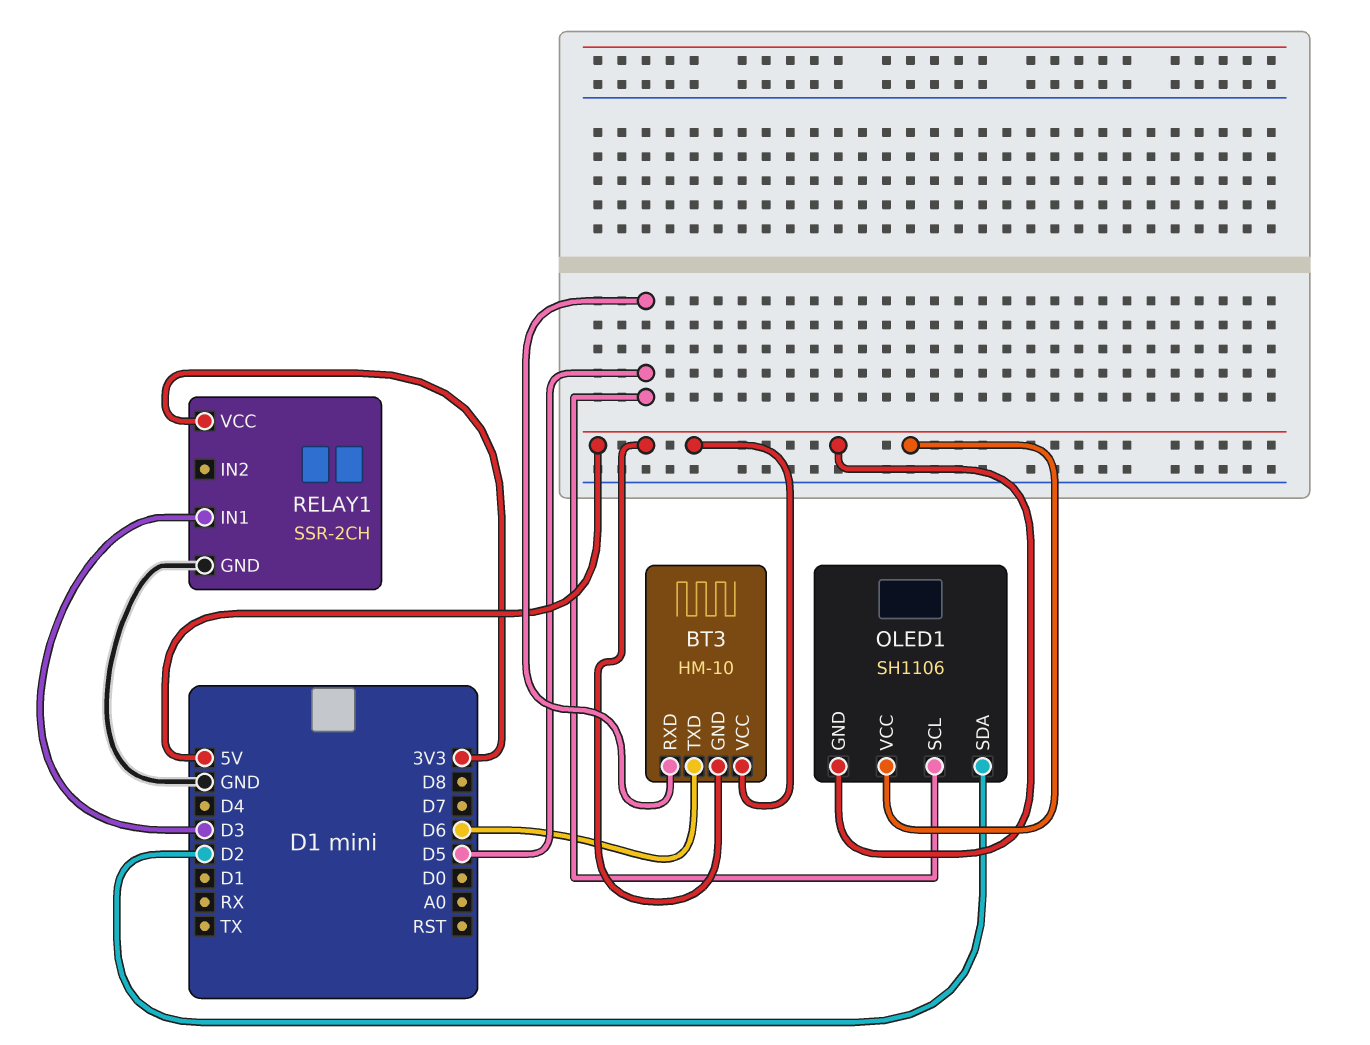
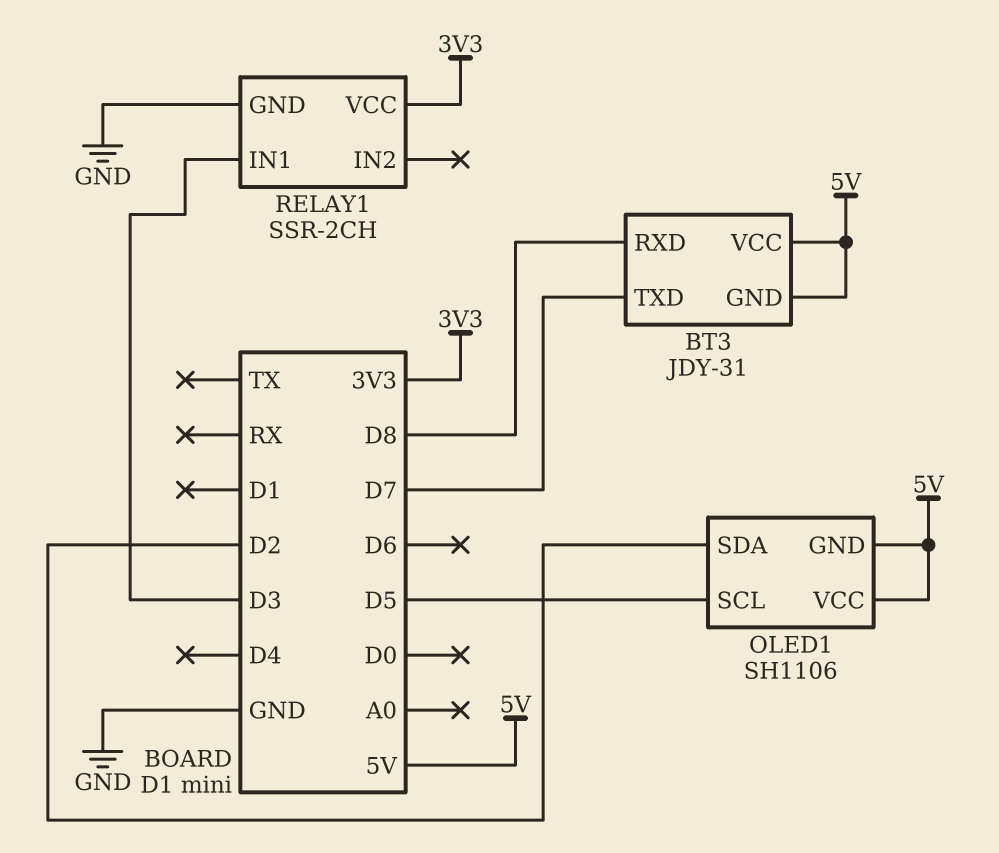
BT3: HM-10 -> JDY-31
BT3 pin RXD: D5 -> D8
BT3 pin TXD: D6 -> D7

